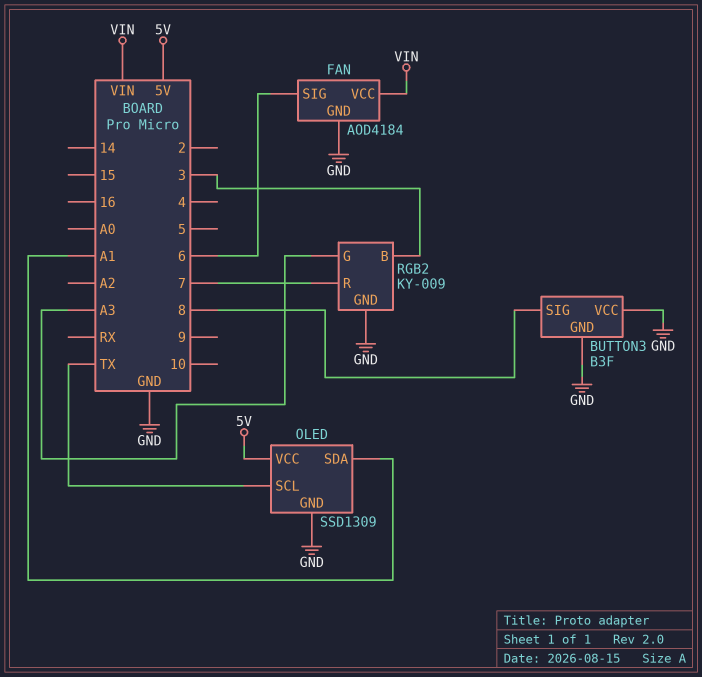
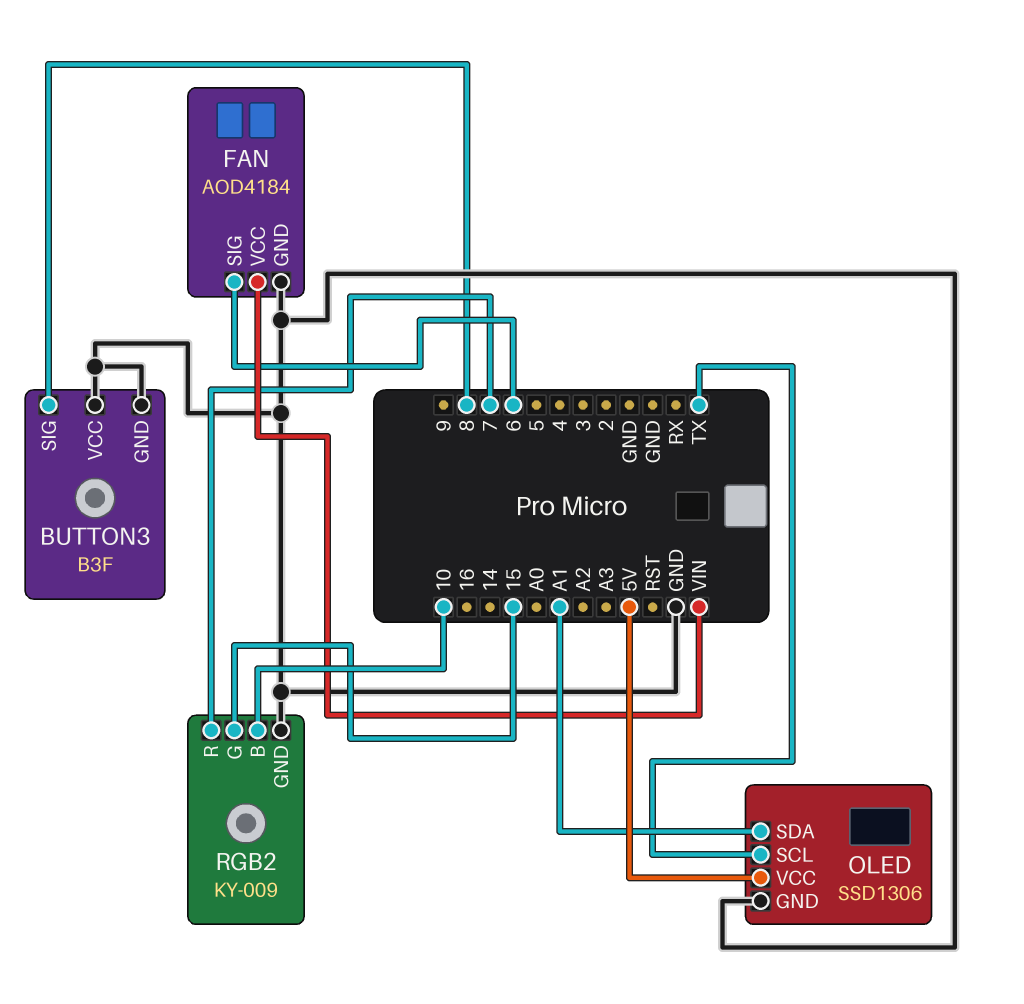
OLED: SSD1309 -> SSD1306
RGB2 pin B: 3 -> 10
RGB2 pin G: A3 -> 15

